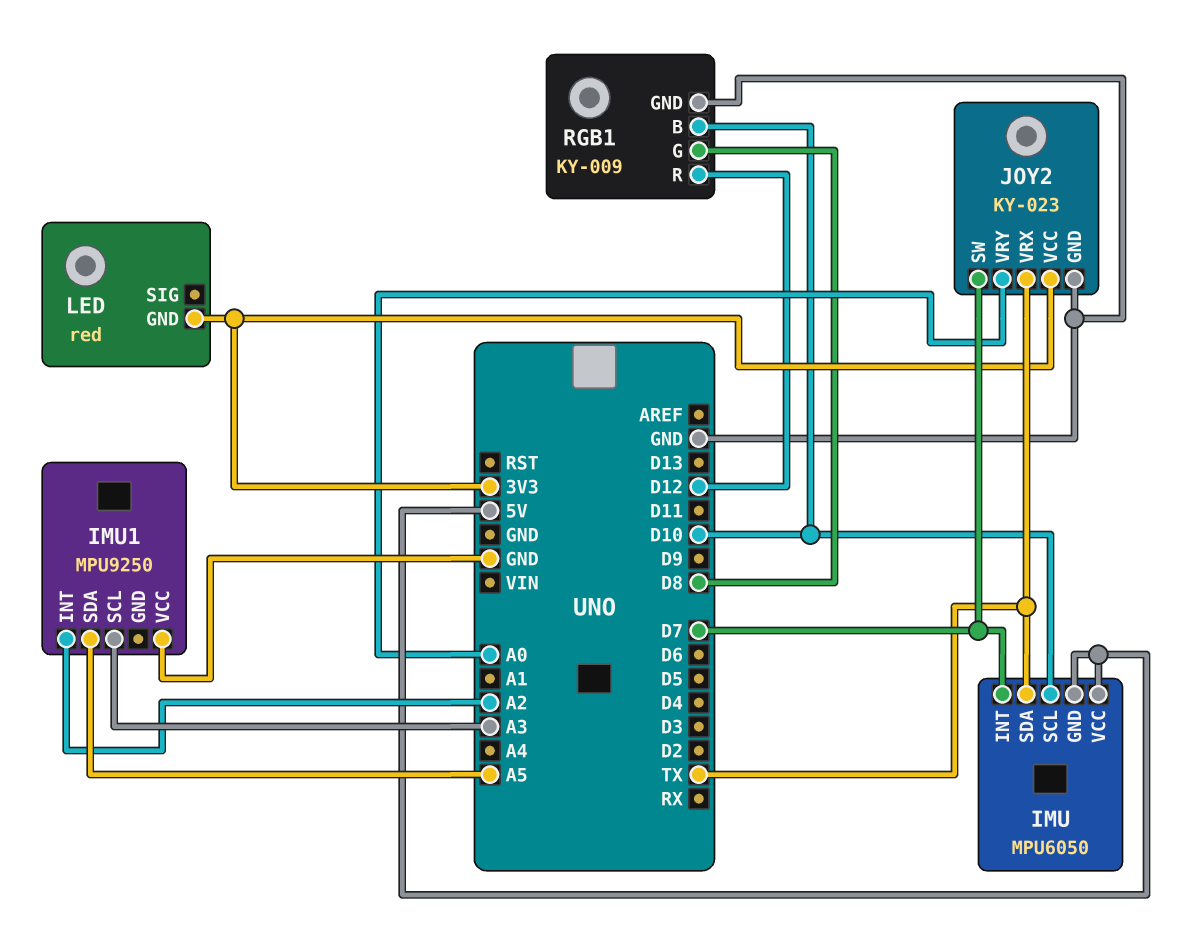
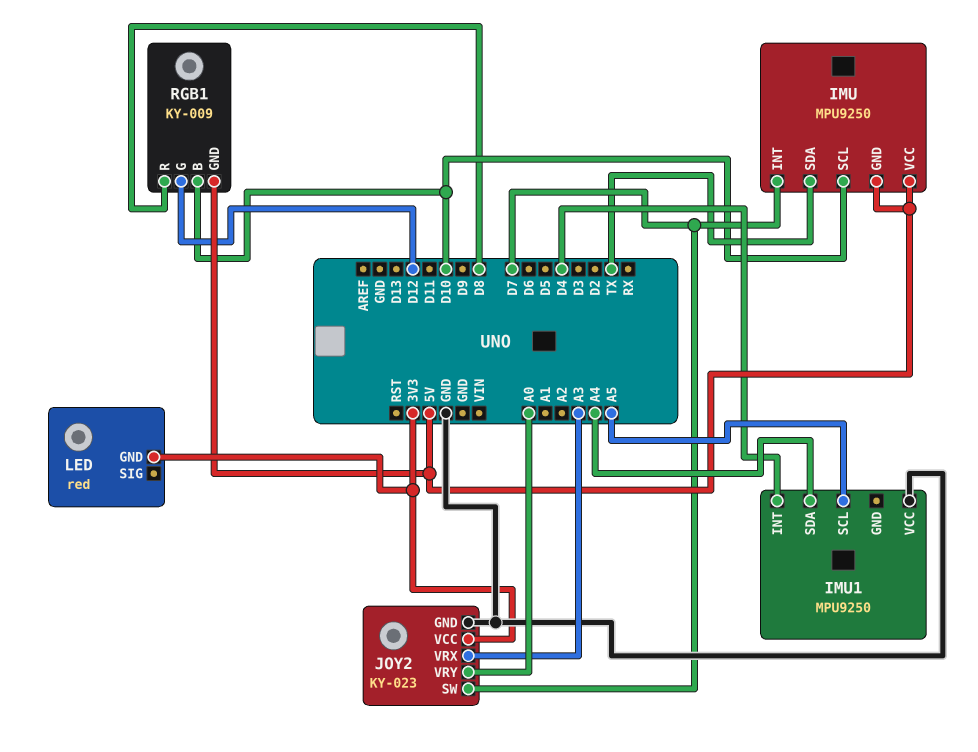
IMU: MPU6050 -> MPU9250
IMU1 pin INT: A2 -> D4
IMU1 pin SCL: A3 -> A5
IMU1 pin SDA: A5 -> A4
JOY2 pin VRX: TX -> A3
RGB1 pin G: D8 -> D12
RGB1 pin GND: GND -> 5V
RGB1 pin R: D12 -> D8

